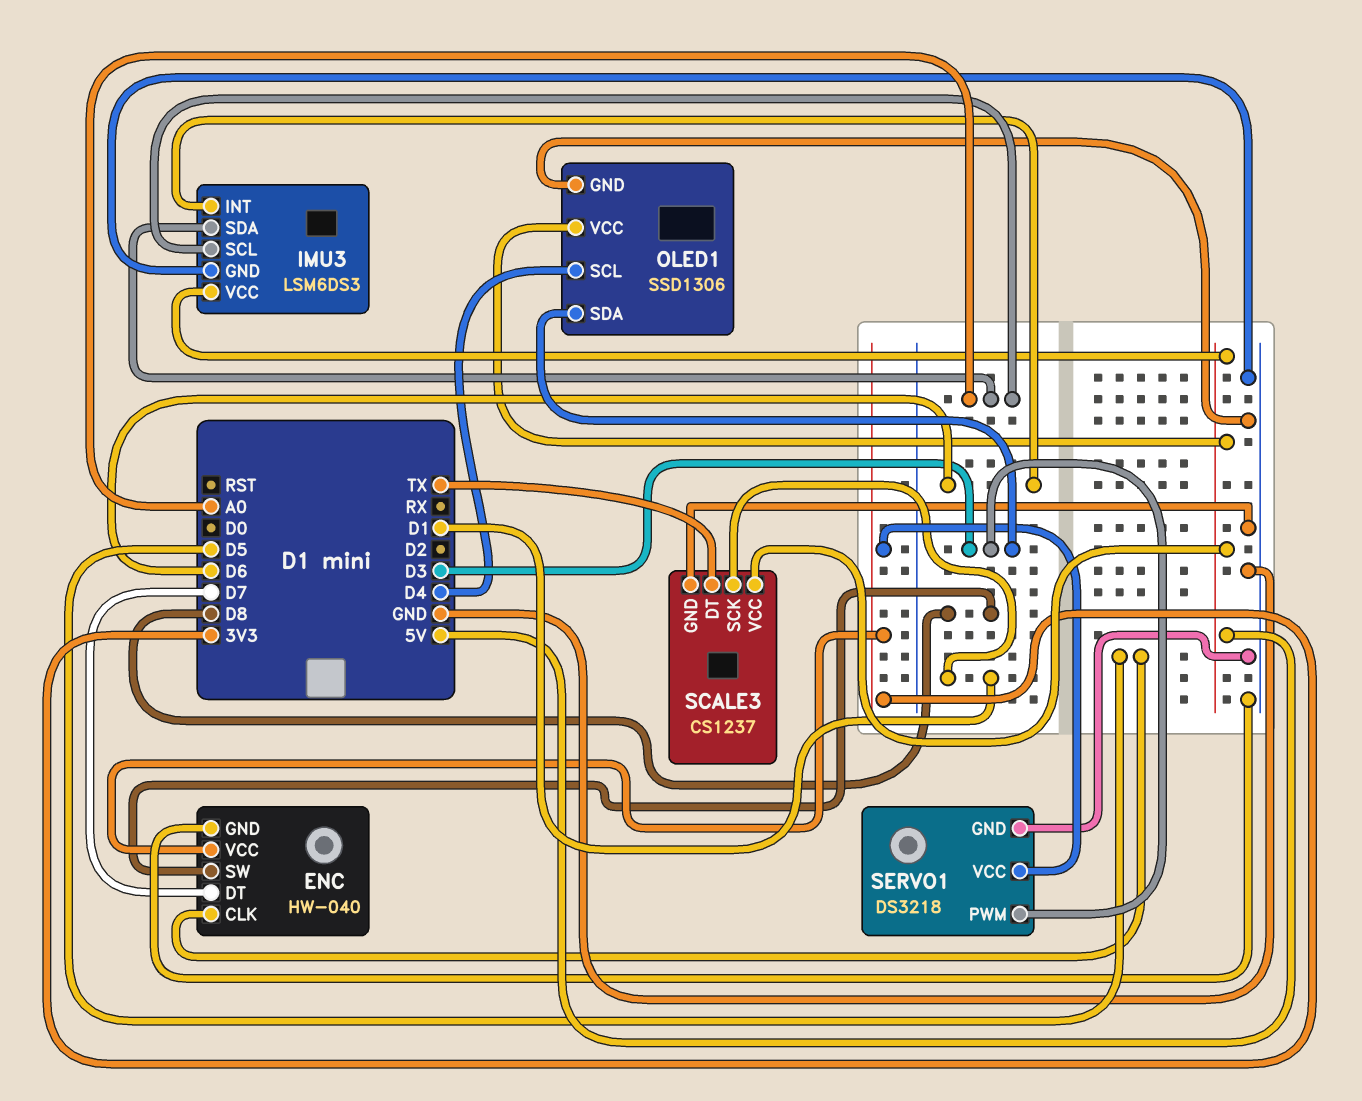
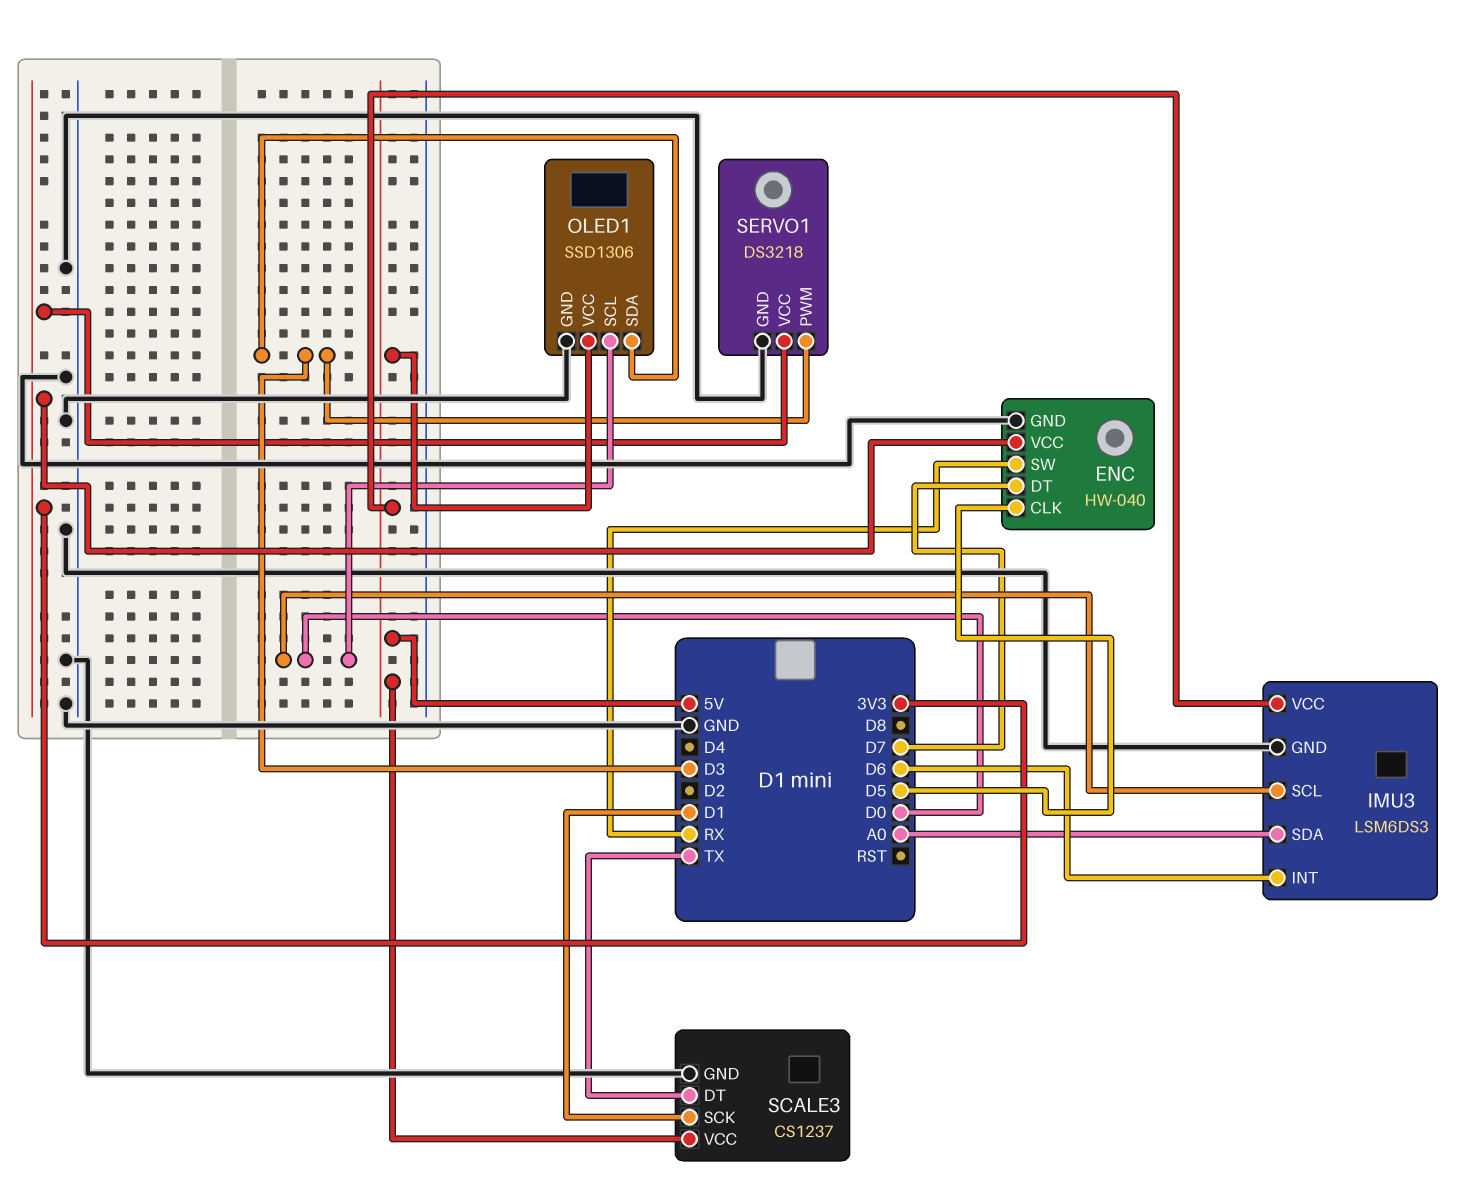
ENC pin SW: D8 -> RX
IMU3 pin SCL: A0 -> D0
OLED1 pin SCL: D4 -> D0

